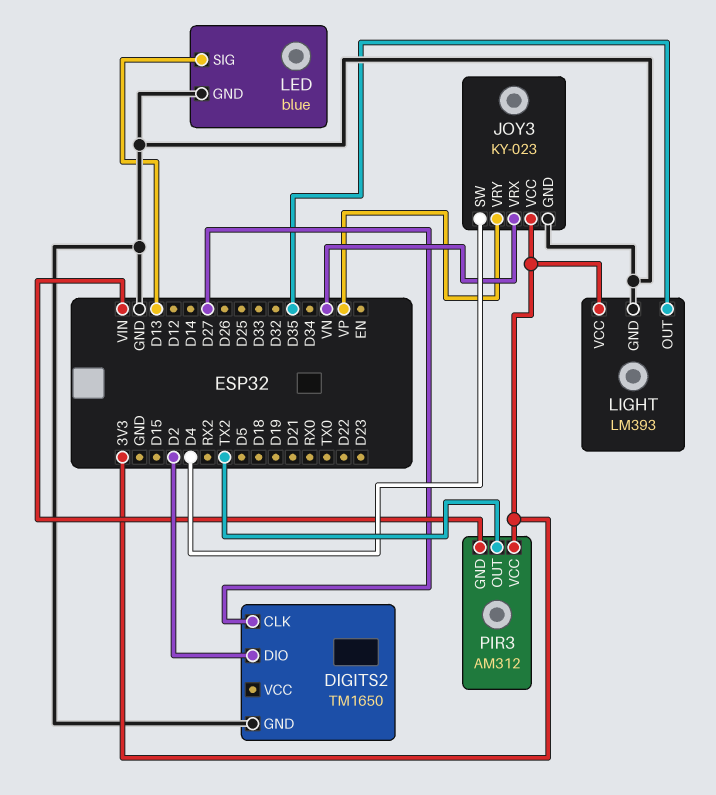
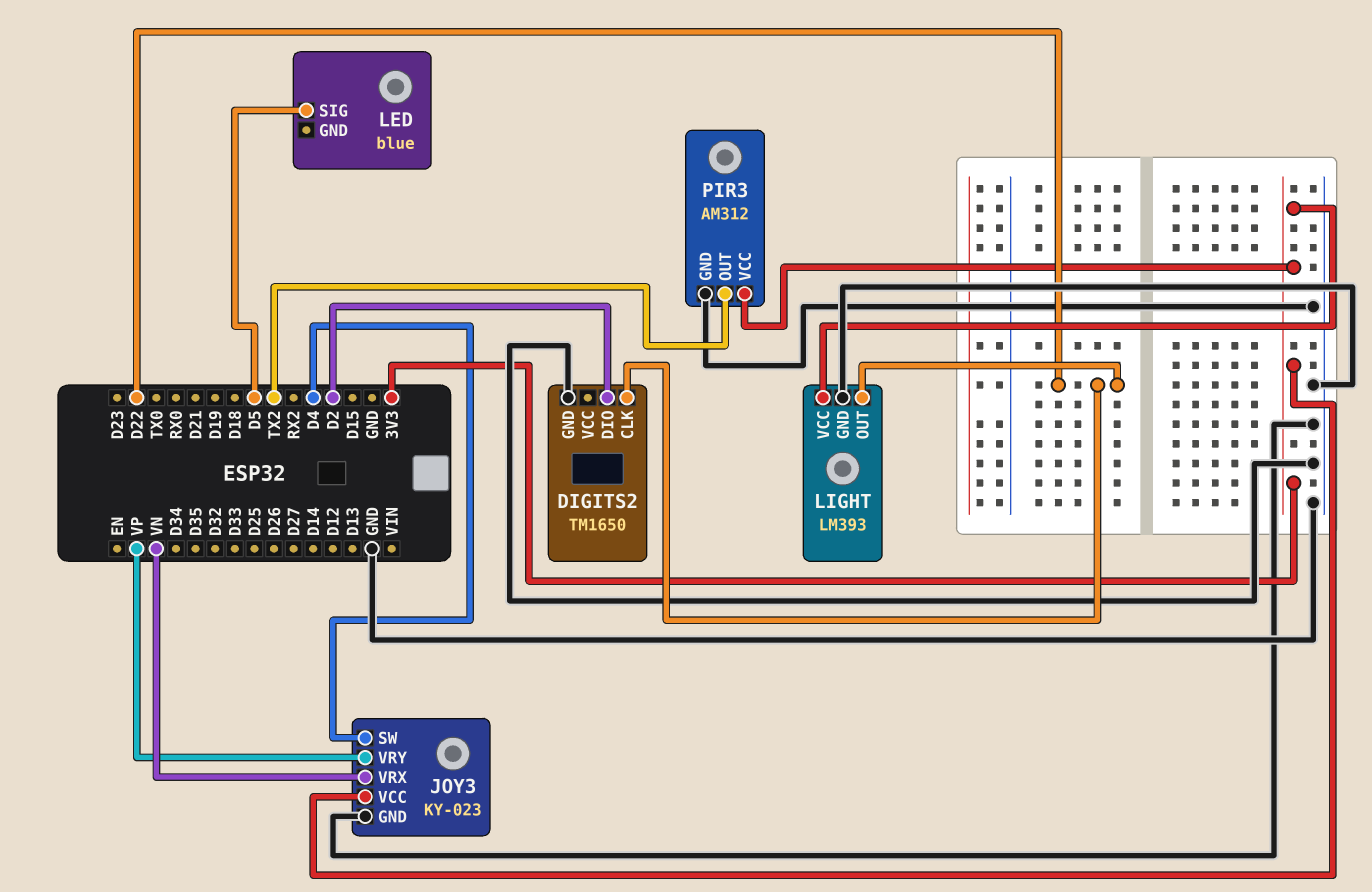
DIGITS2 pin CLK: D27 -> D22
LED pin GND: GND -> none
LED pin SIG: D13 -> D5
LIGHT pin OUT: D35 -> D22
PIR3 pin GND: VIN -> GND

